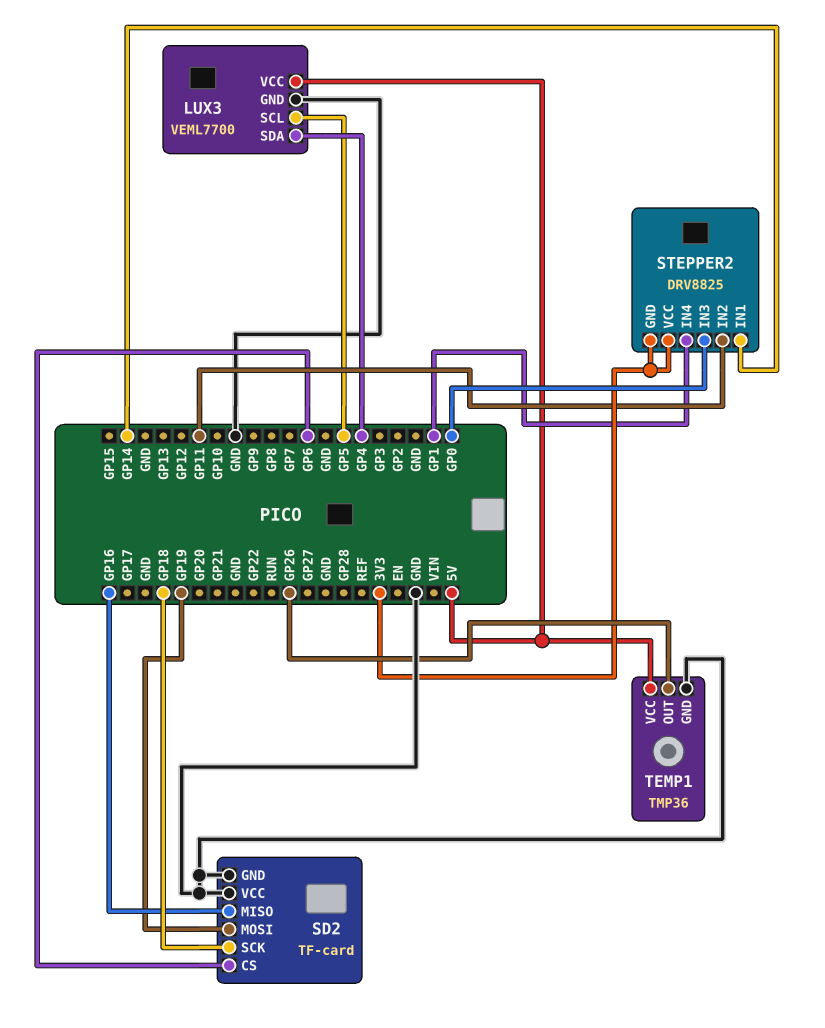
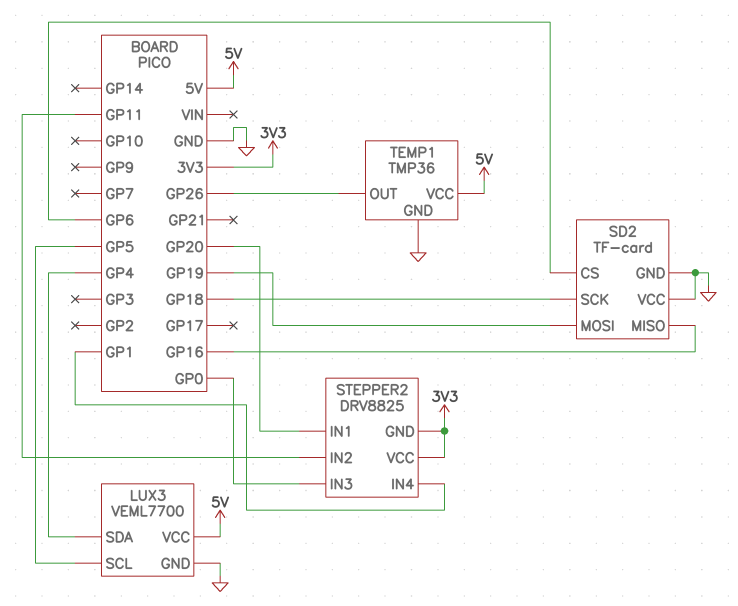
STEPPER2 pin IN1: GP14 -> GP20

